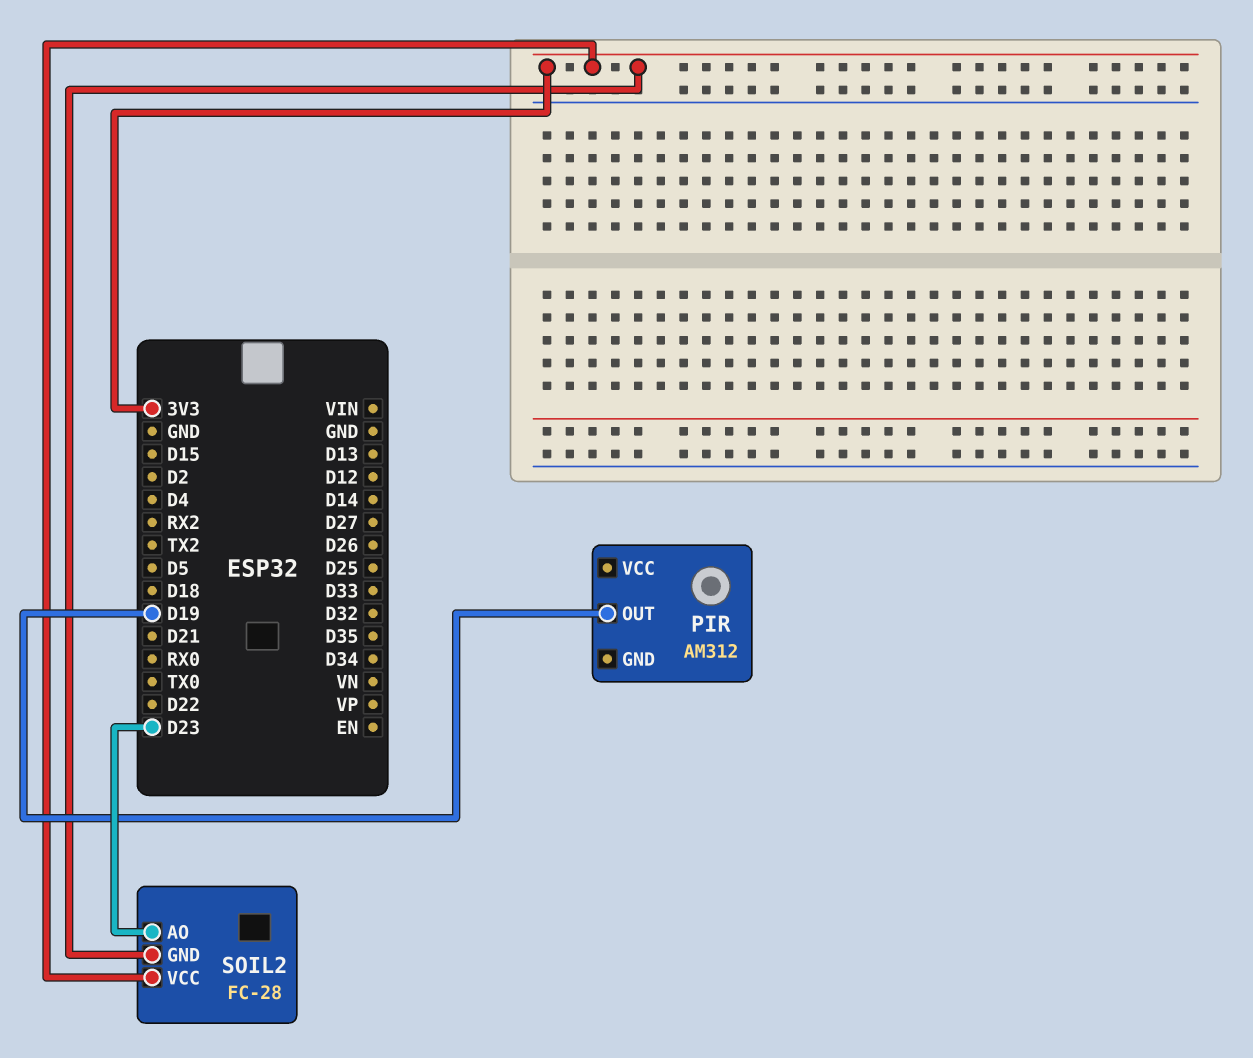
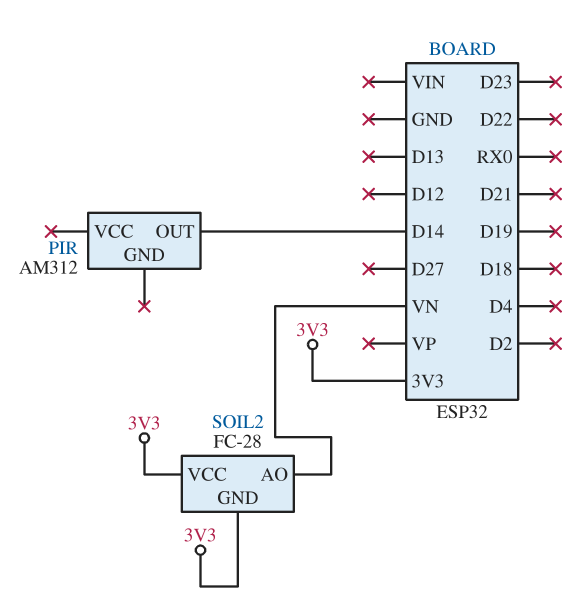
PIR pin OUT: D19 -> D14
SOIL2 pin AO: D23 -> VN

